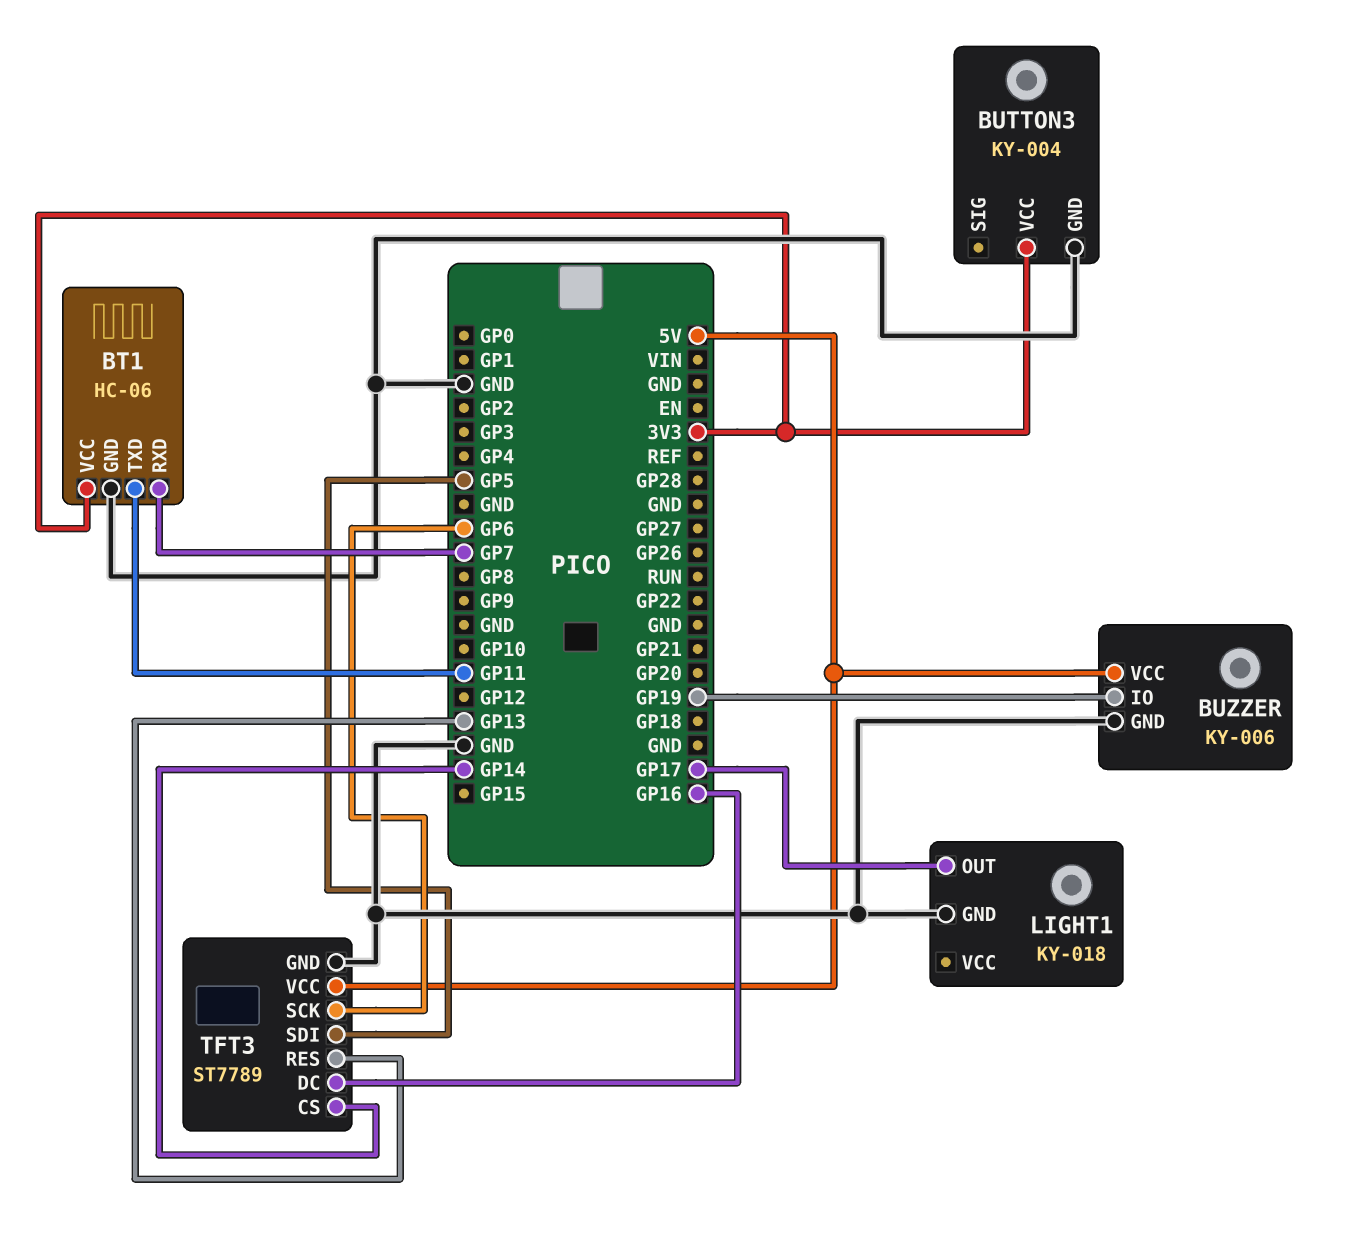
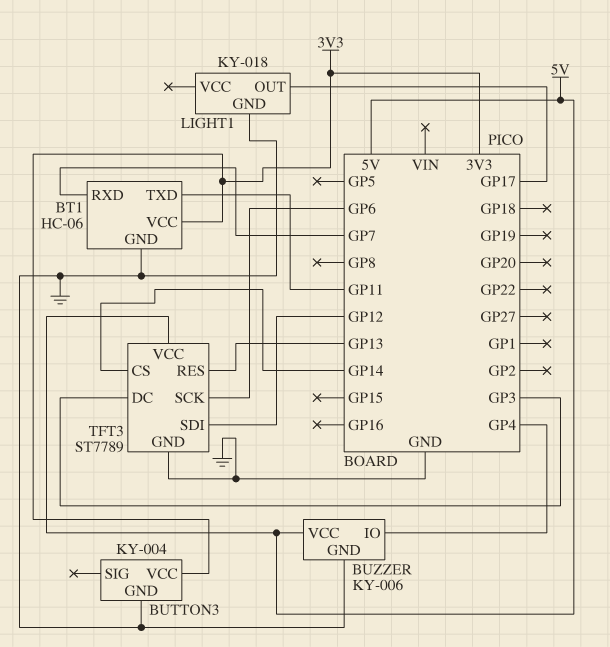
BUZZER pin IO: GP19 -> GP4
TFT3 pin DC: GP16 -> GP3
TFT3 pin SDI: GP5 -> GP12

